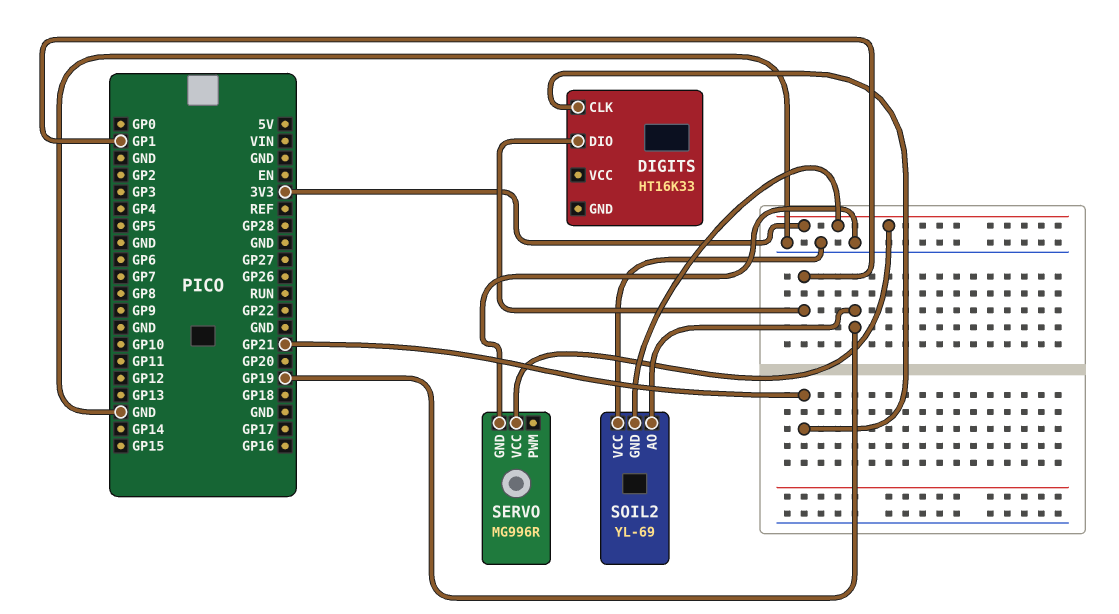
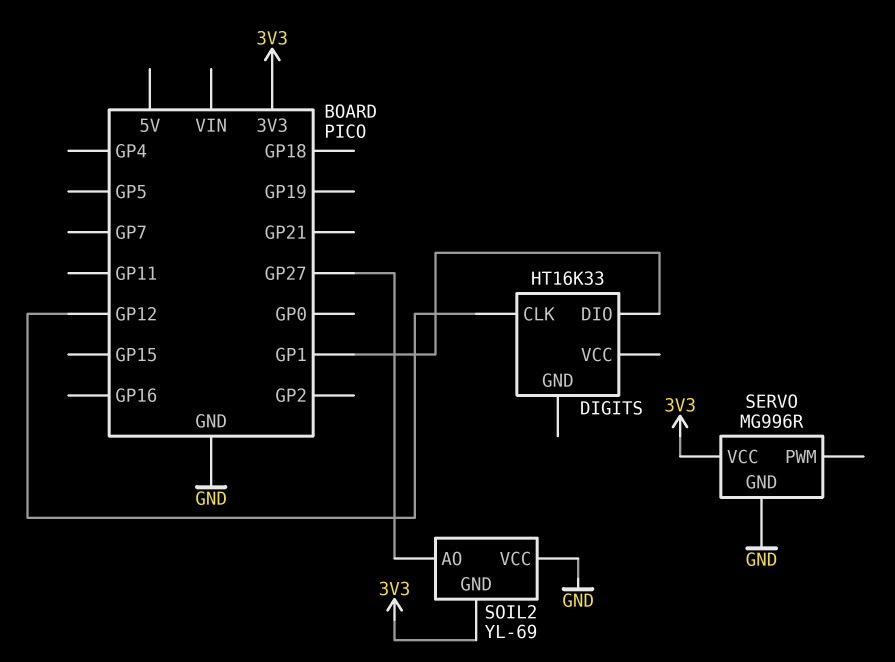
DIGITS pin CLK: GP21 -> GP12
SOIL2 pin AO: GP19 -> GP27

